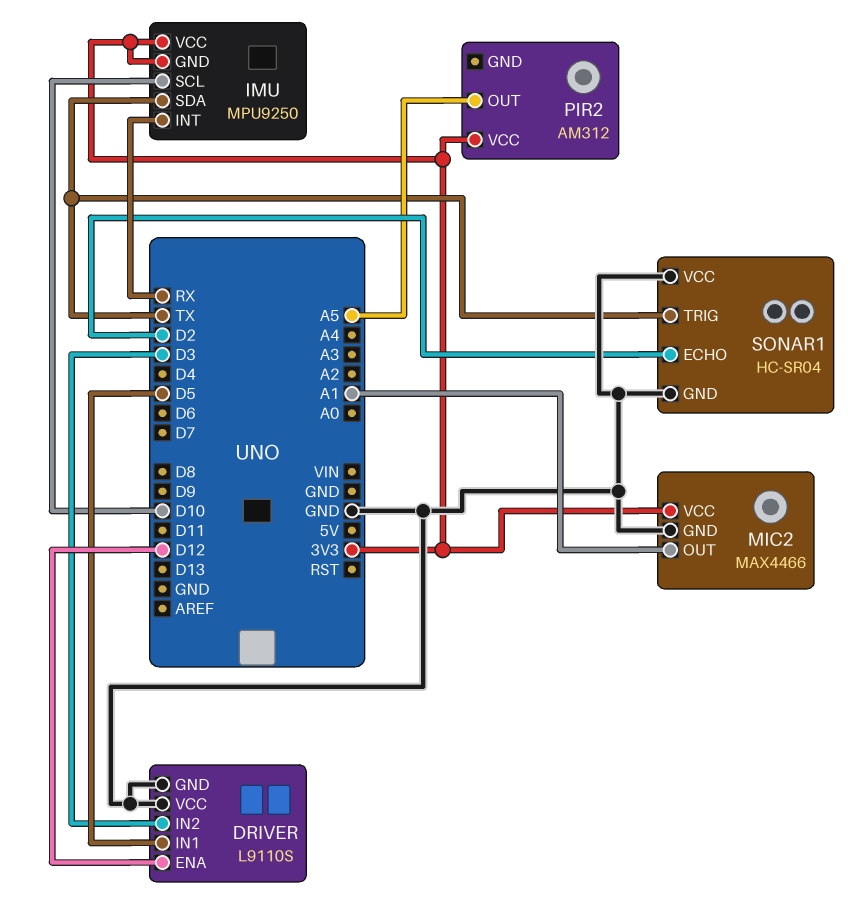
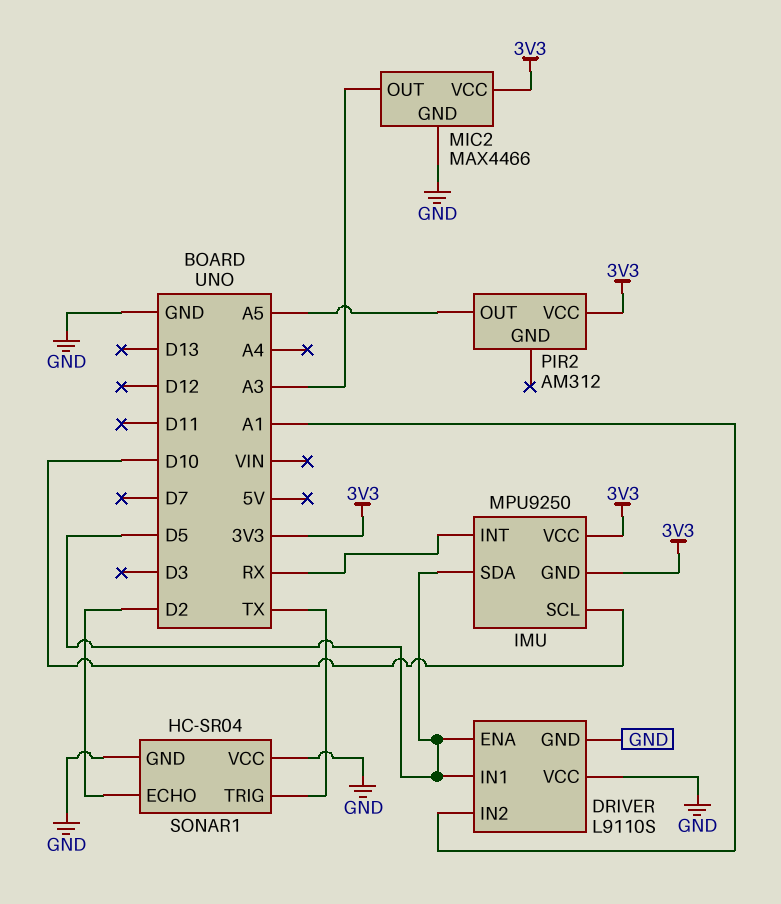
DRIVER pin ENA: D12 -> D5
DRIVER pin IN2: D3 -> A1
IMU pin SDA: TX -> D5
MIC2 pin OUT: A1 -> A3

